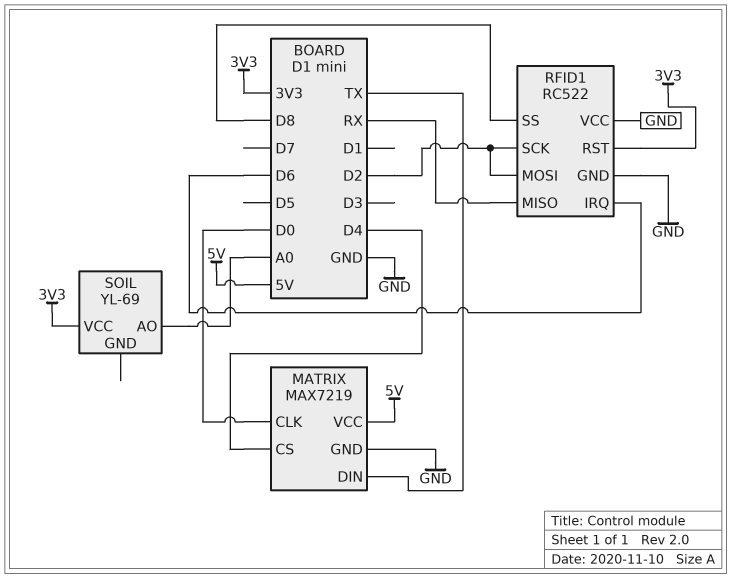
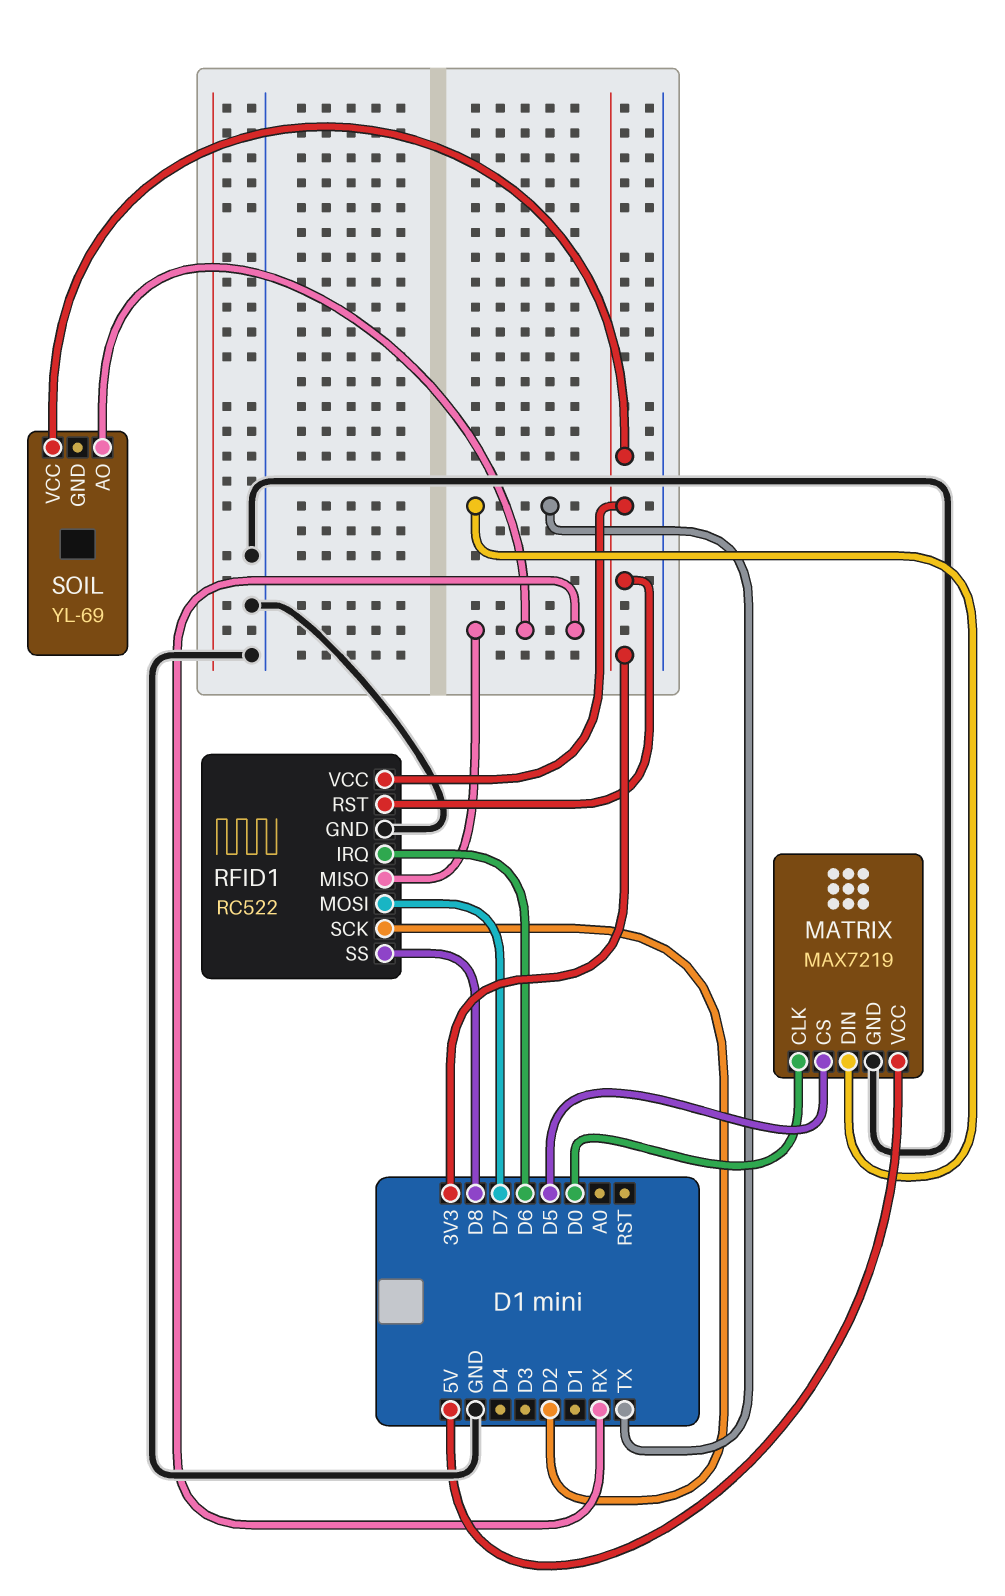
MATRIX pin CS: D4 -> D5
RFID1 pin MOSI: D2 -> D7
RFID1 pin VCC: GND -> 3V3
SOIL pin AO: A0 -> RX

